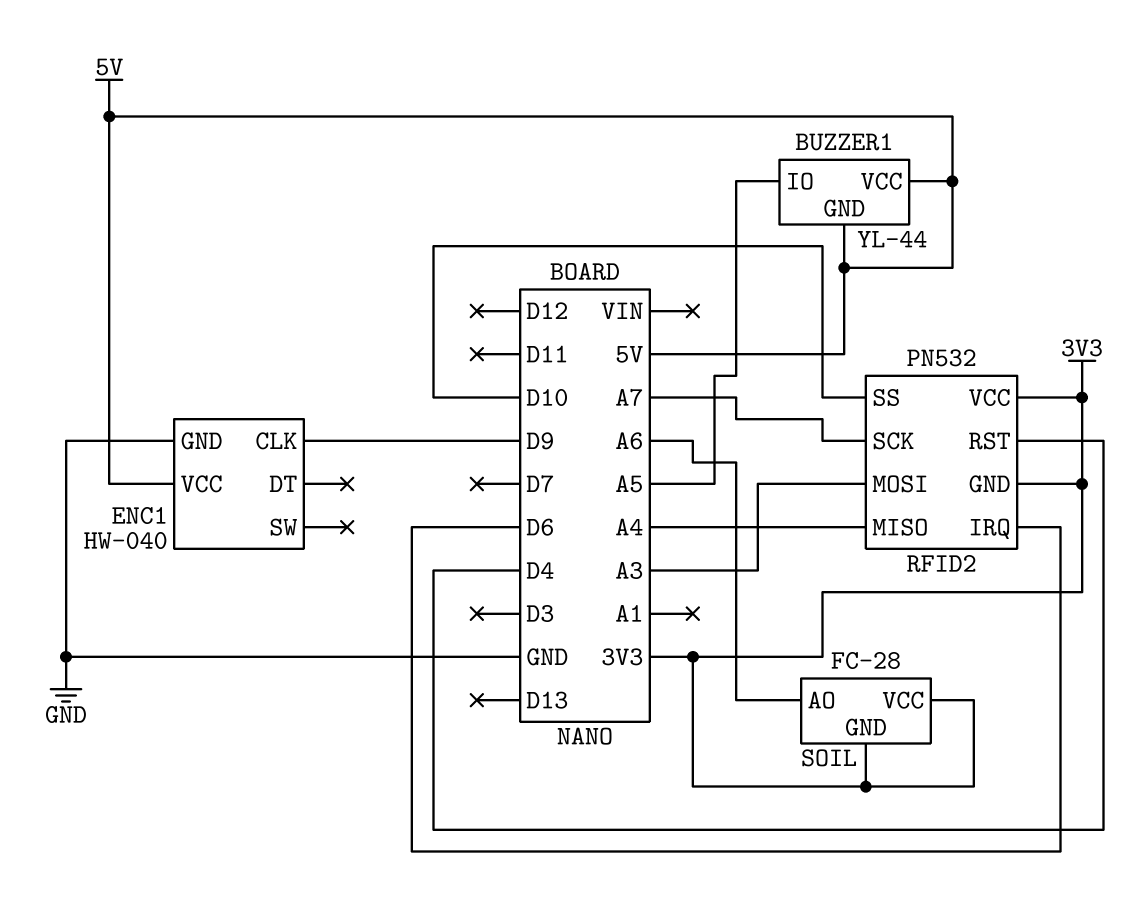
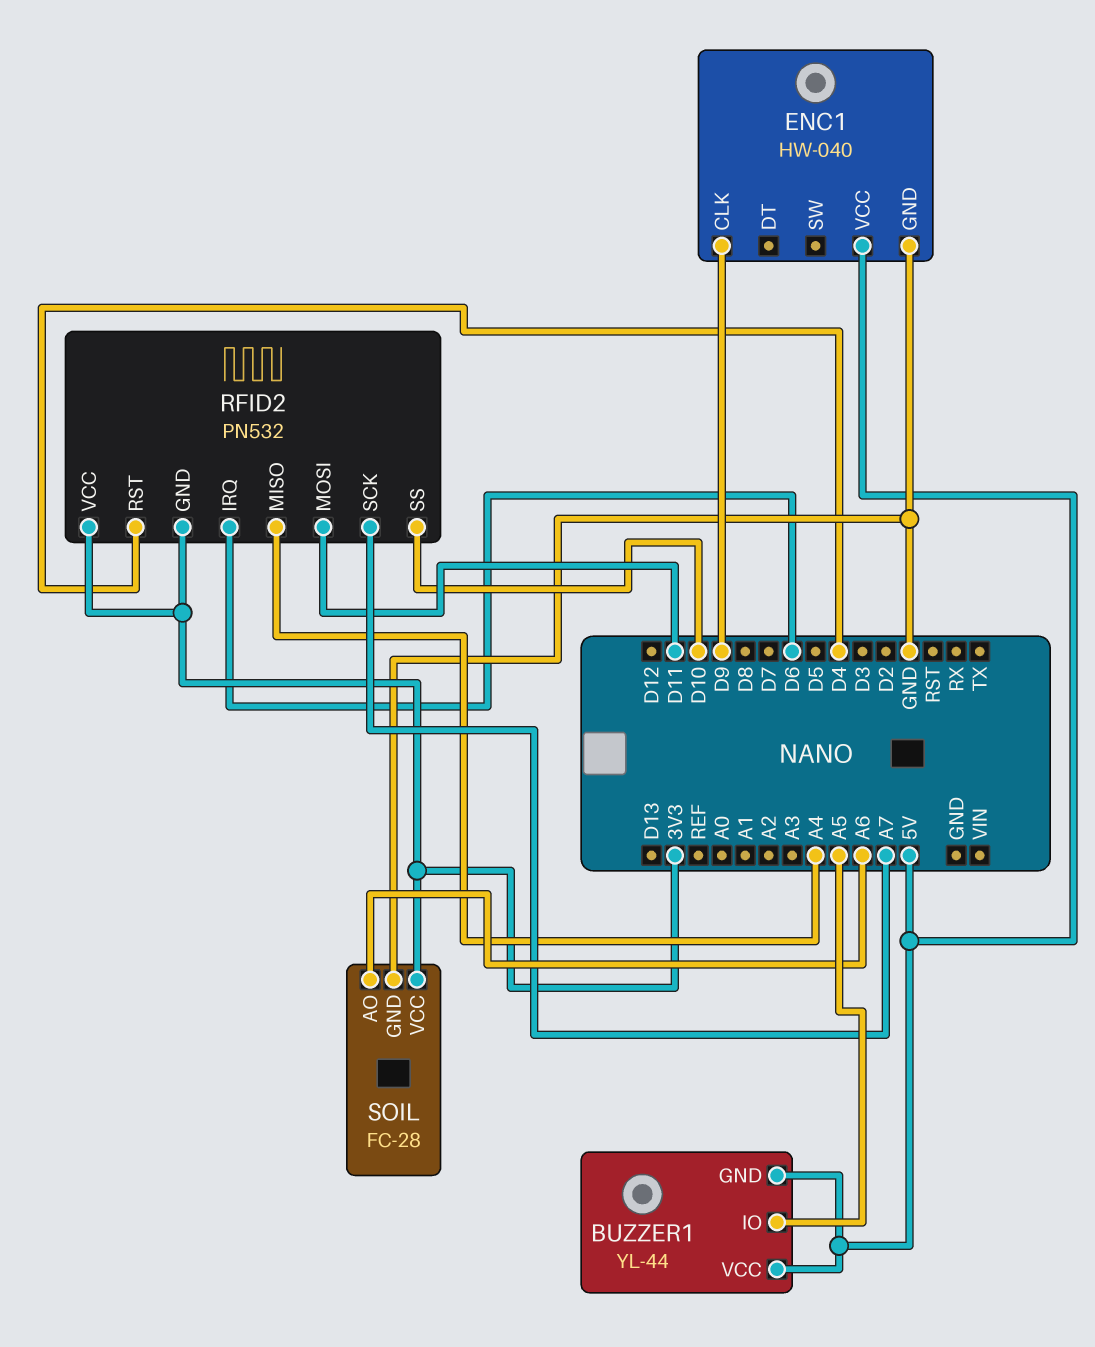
RFID2 pin MOSI: A3 -> D11
SOIL pin GND: 3V3 -> GND

